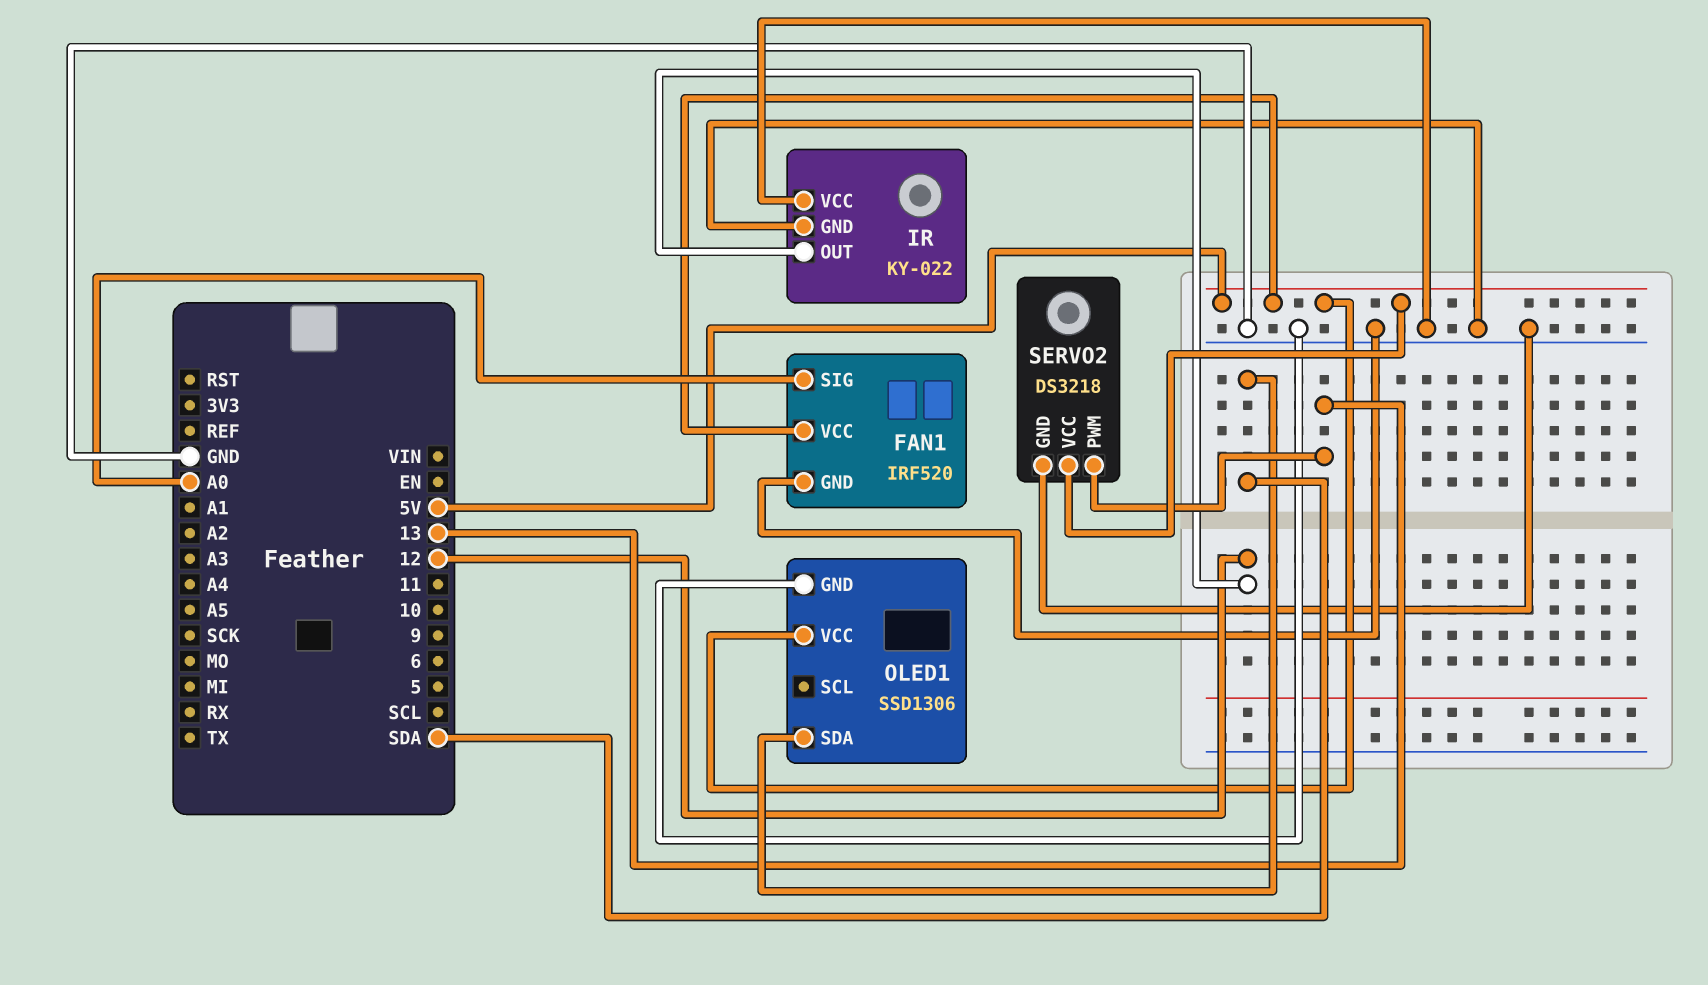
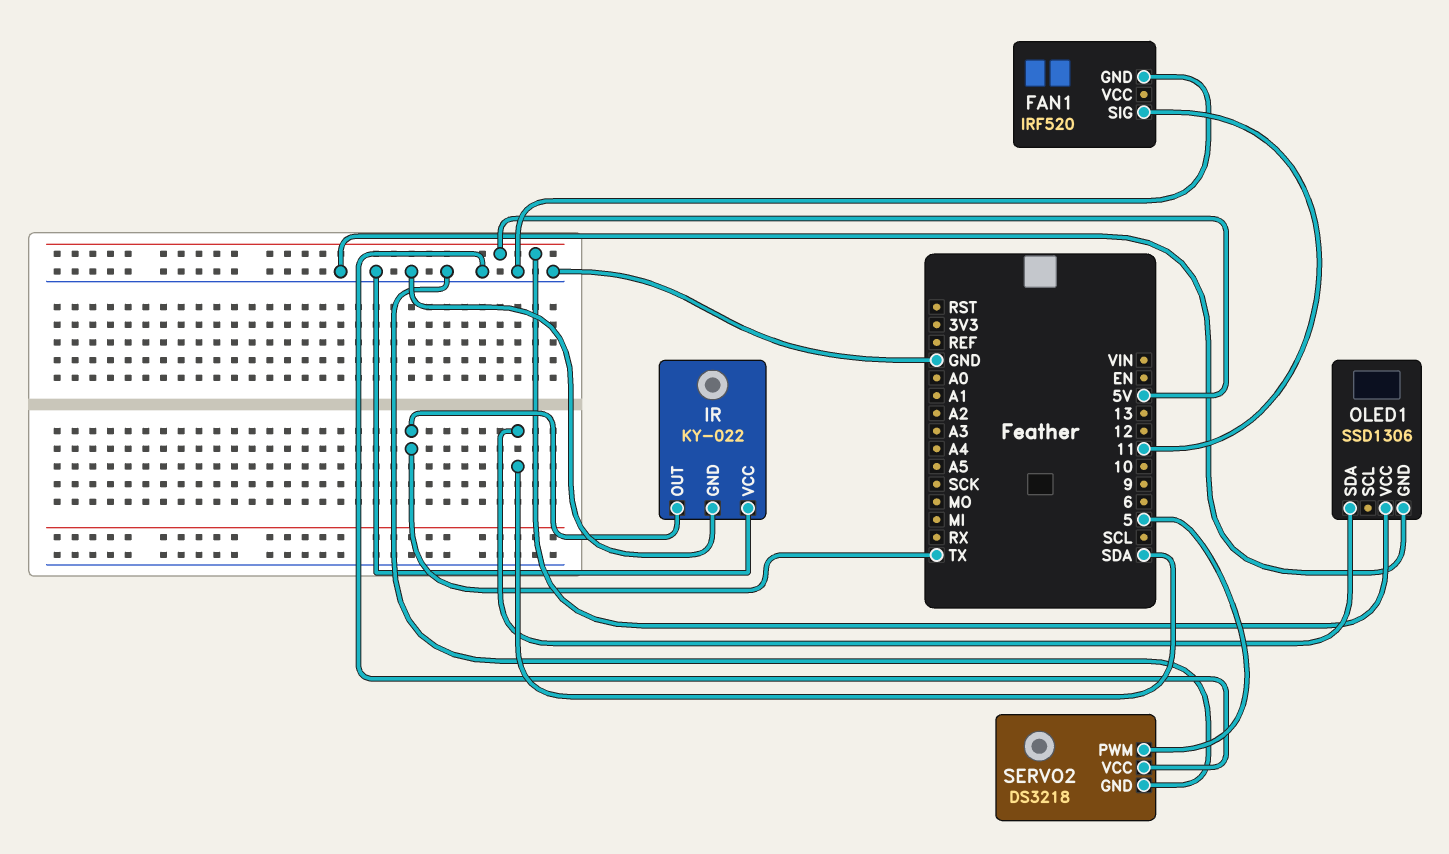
FAN1 pin SIG: A0 -> 11
FAN1 pin VCC: 5V -> none
IR pin OUT: 12 -> TX
SERVO2 pin PWM: 13 -> 5
SERVO2 pin VCC: 5V -> GND

